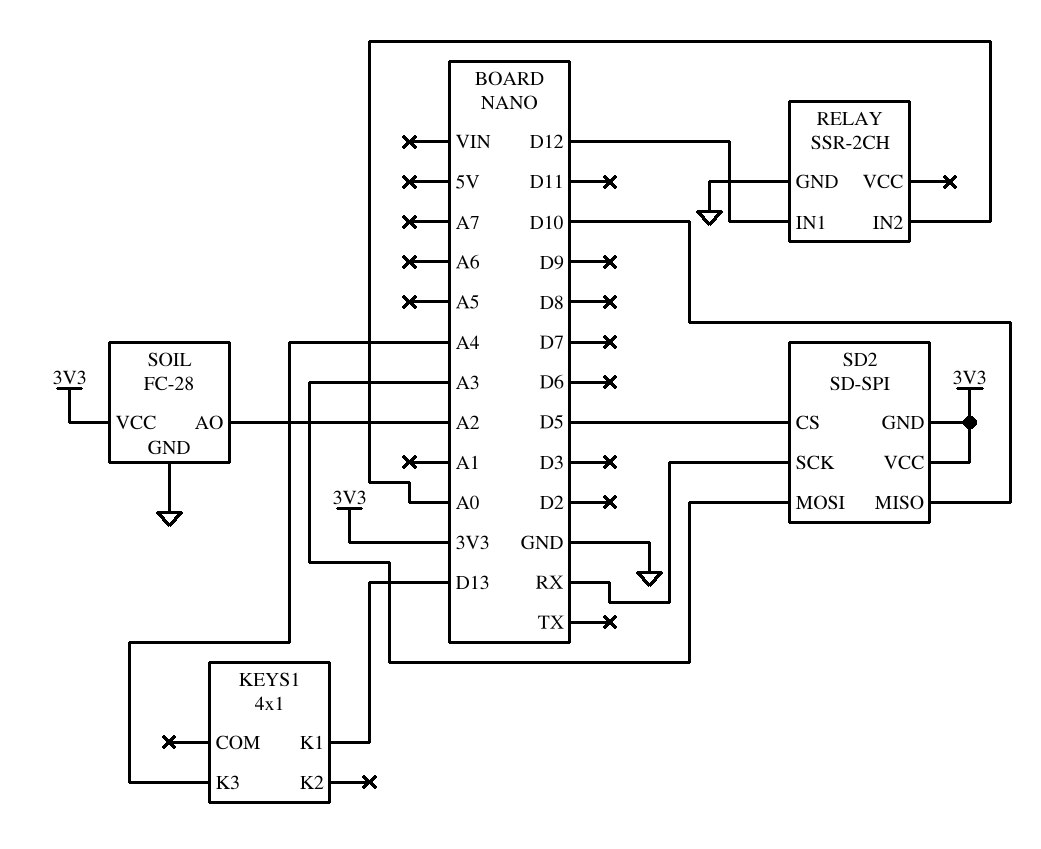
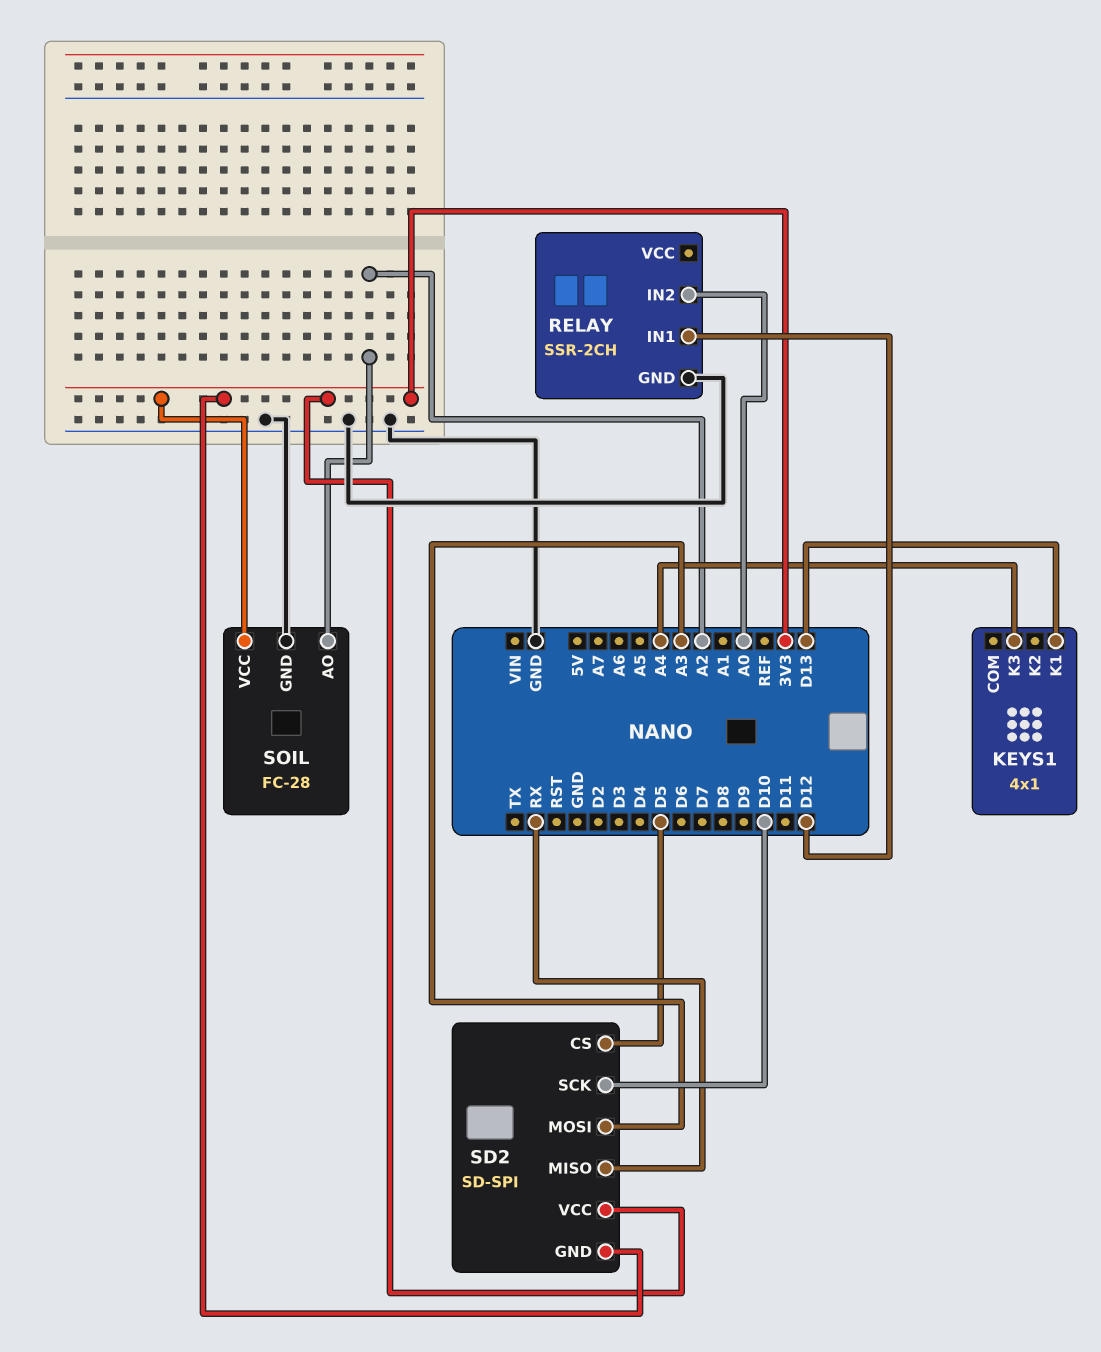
SD2 pin MISO: D10 -> RX
SD2 pin SCK: RX -> D10

